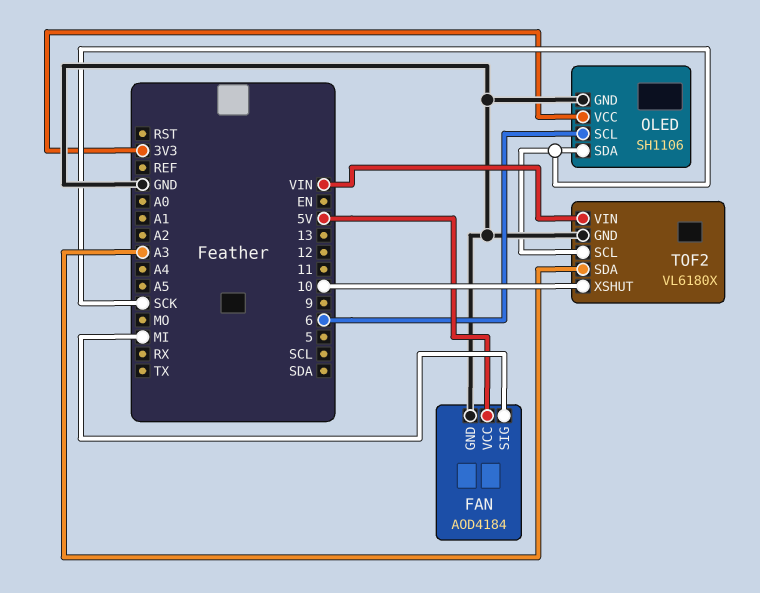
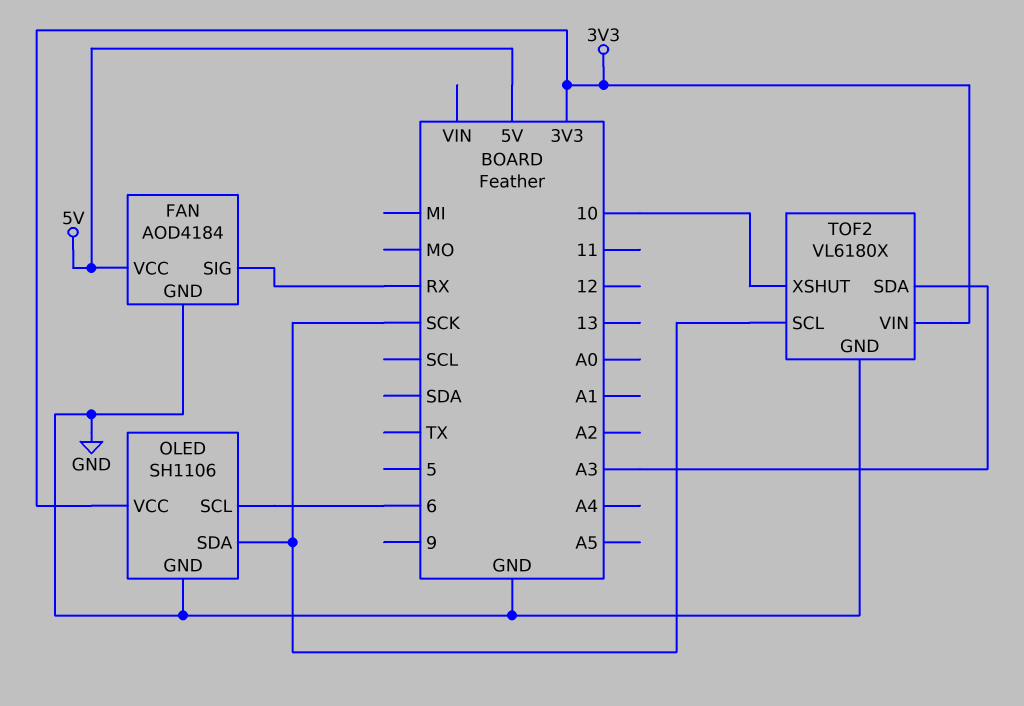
FAN pin SIG: MI -> RX
TOF2 pin VIN: VIN -> 3V3

